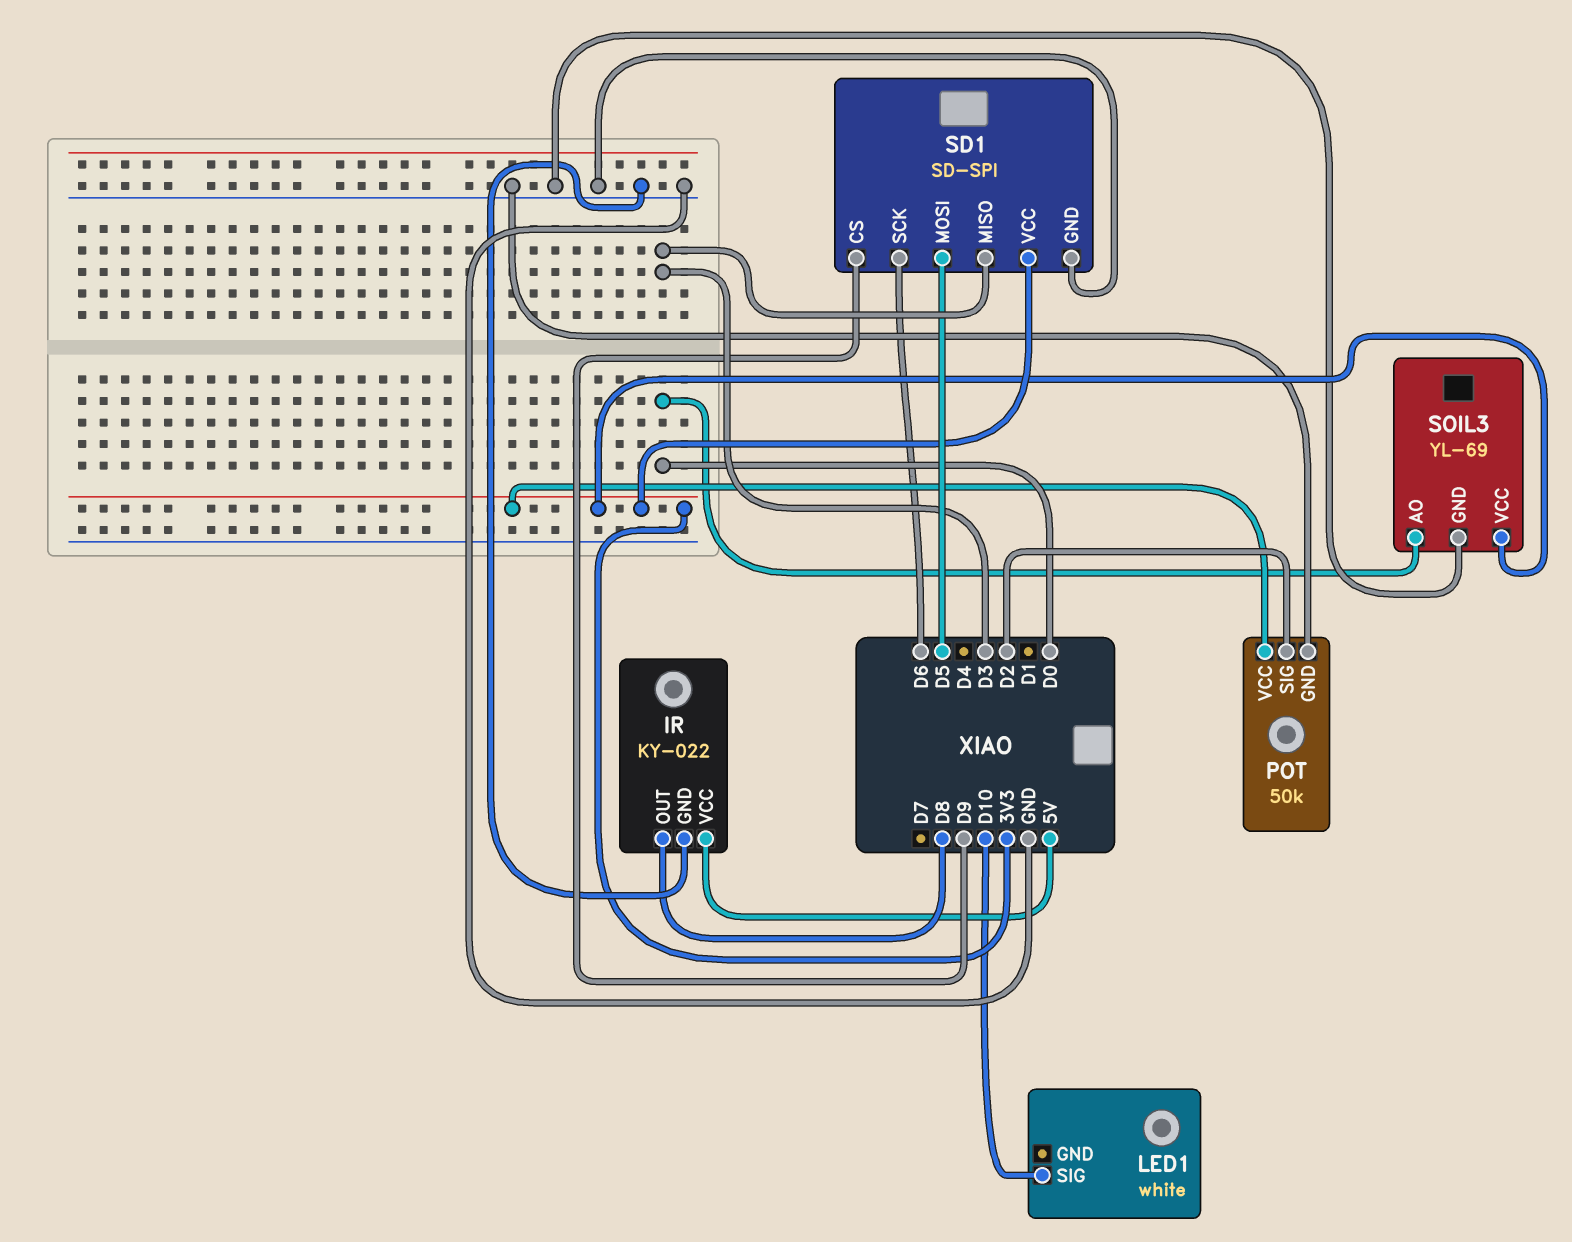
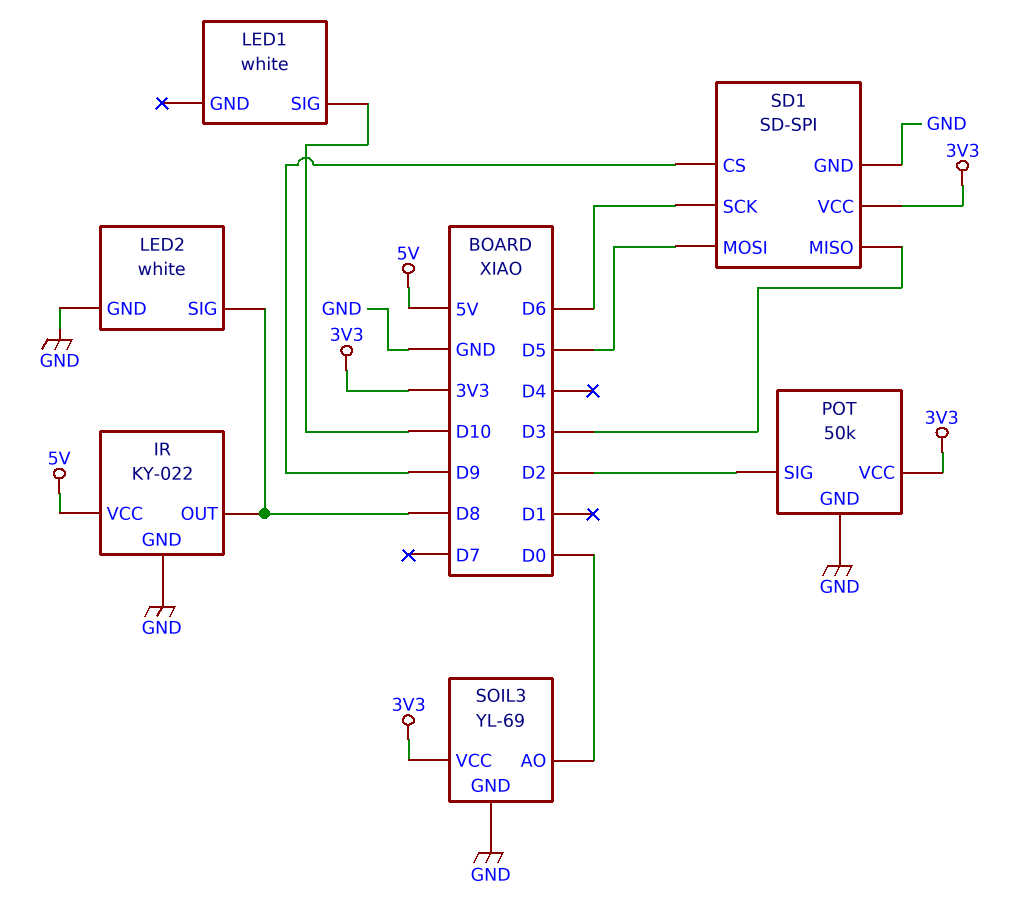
LED2: none -> white
LED2 pin GND: none -> GND
LED2 pin SIG: none -> D8

